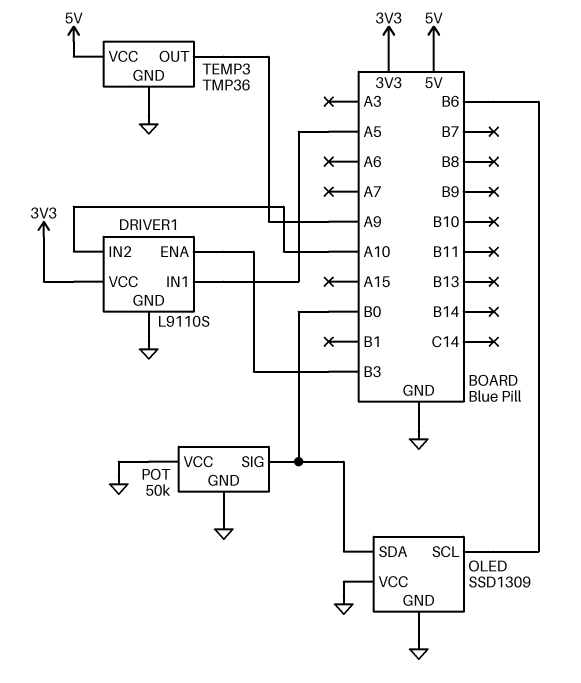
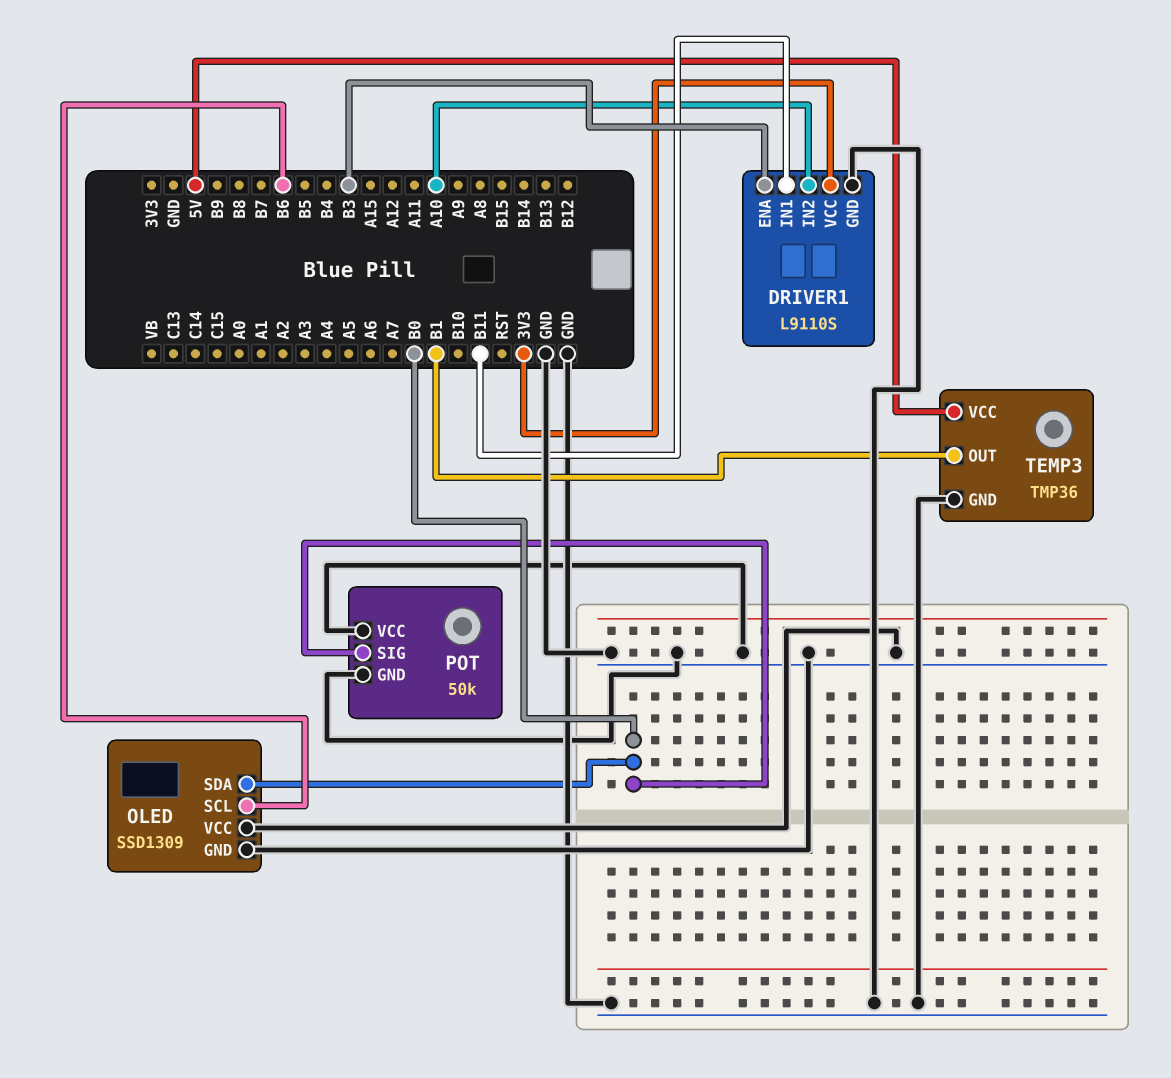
DRIVER1 pin IN1: A5 -> B11
TEMP3 pin OUT: A9 -> B1

